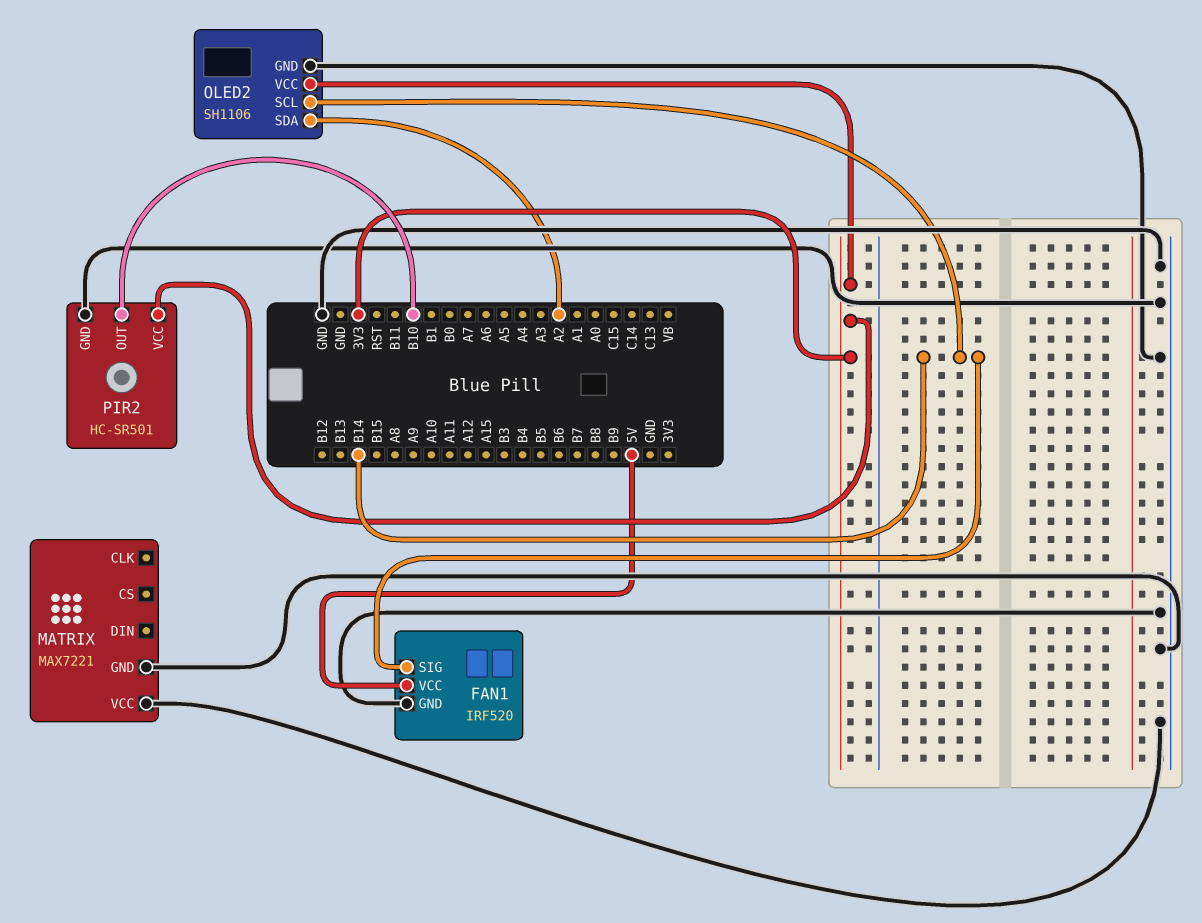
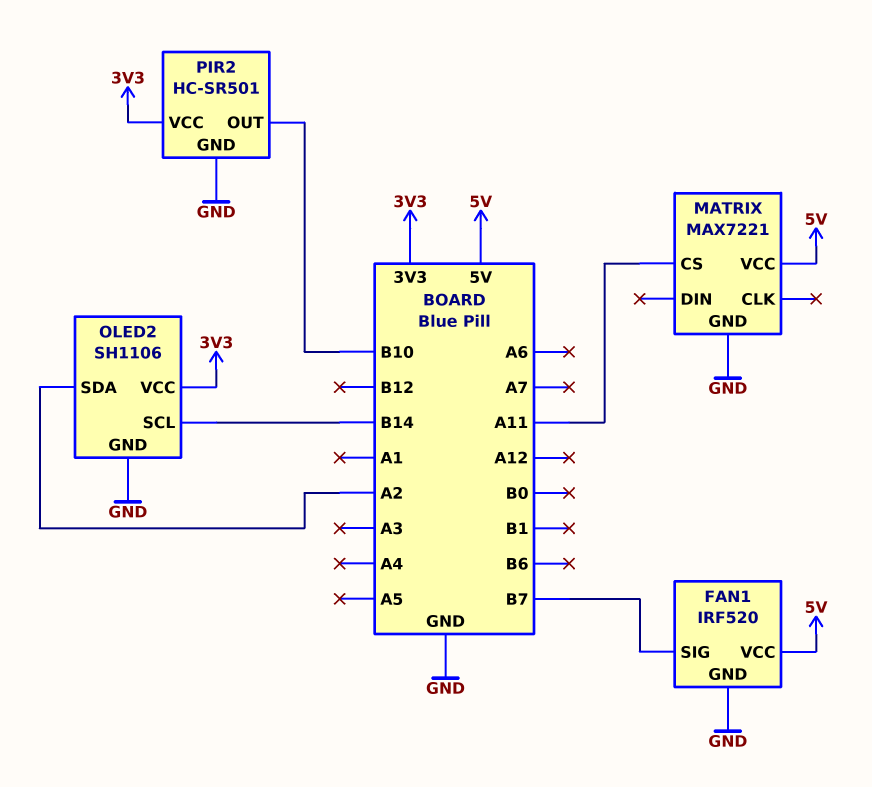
FAN1 pin SIG: B14 -> B7
MATRIX pin CS: none -> A11
MATRIX pin VCC: GND -> 5V

